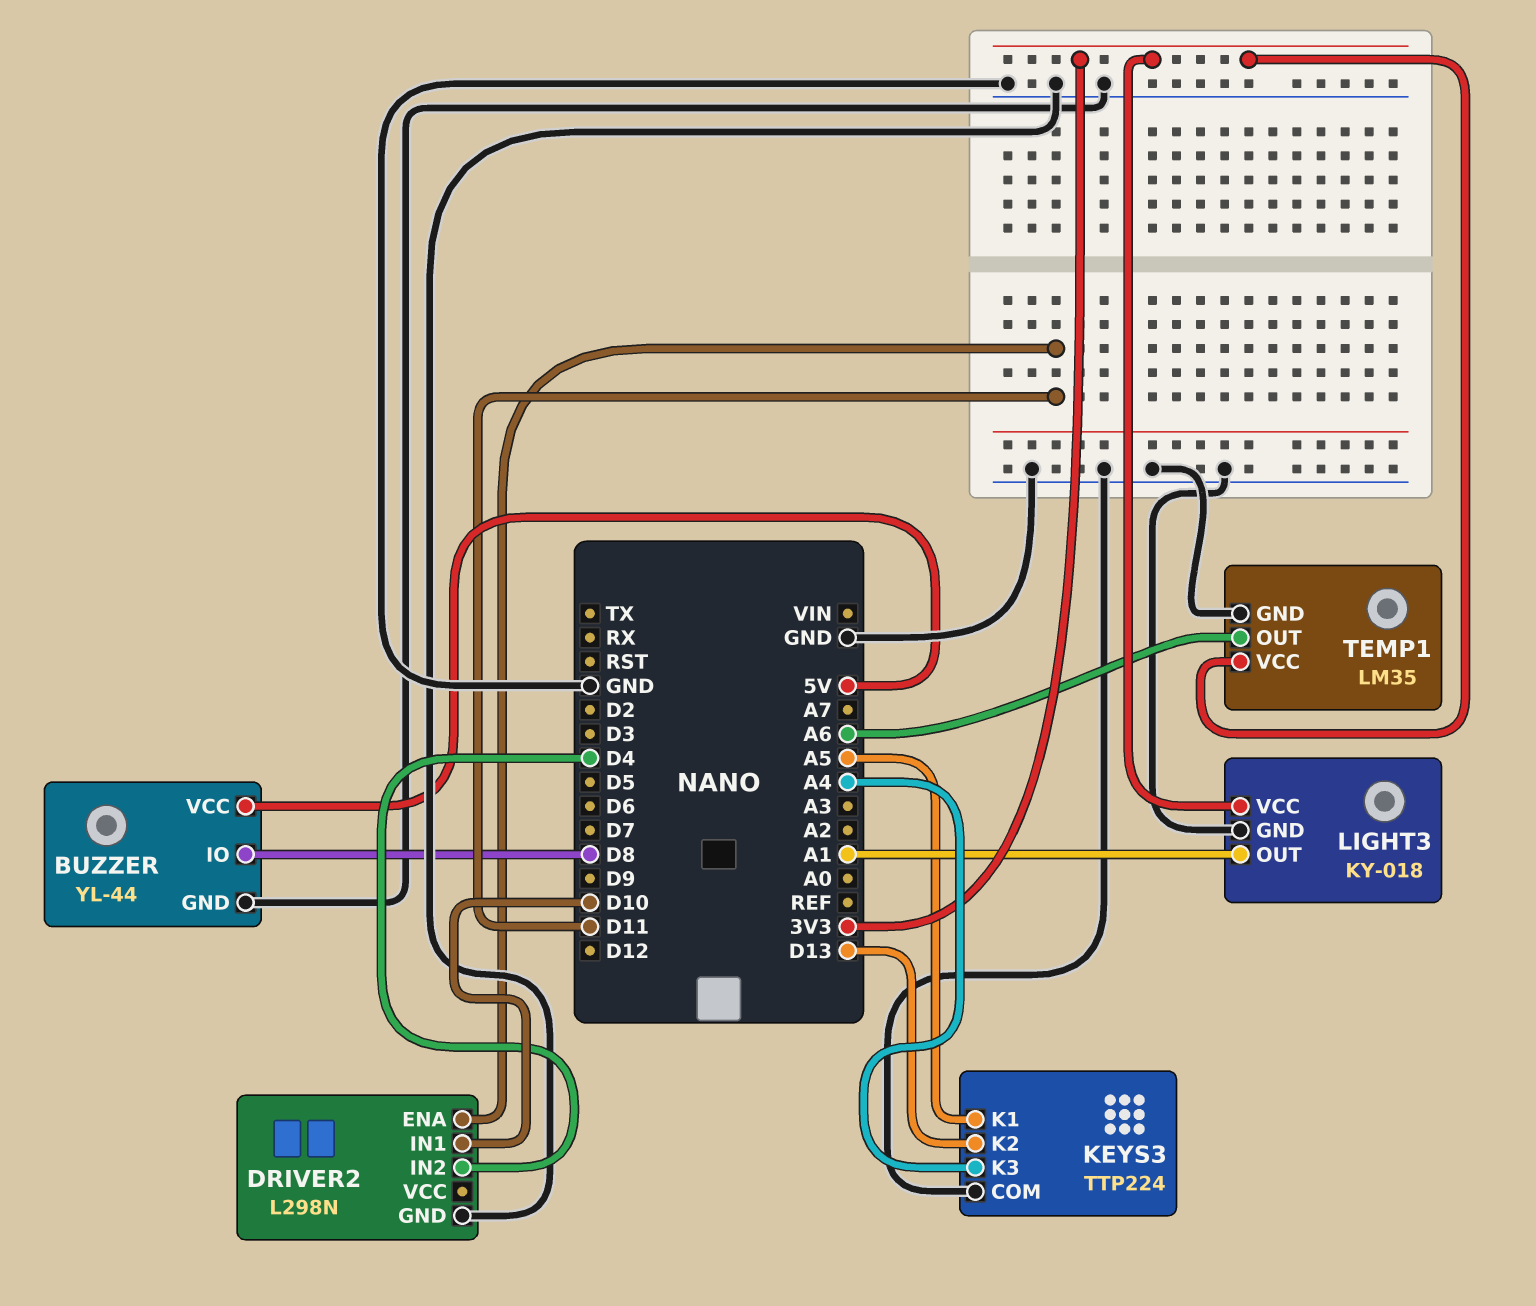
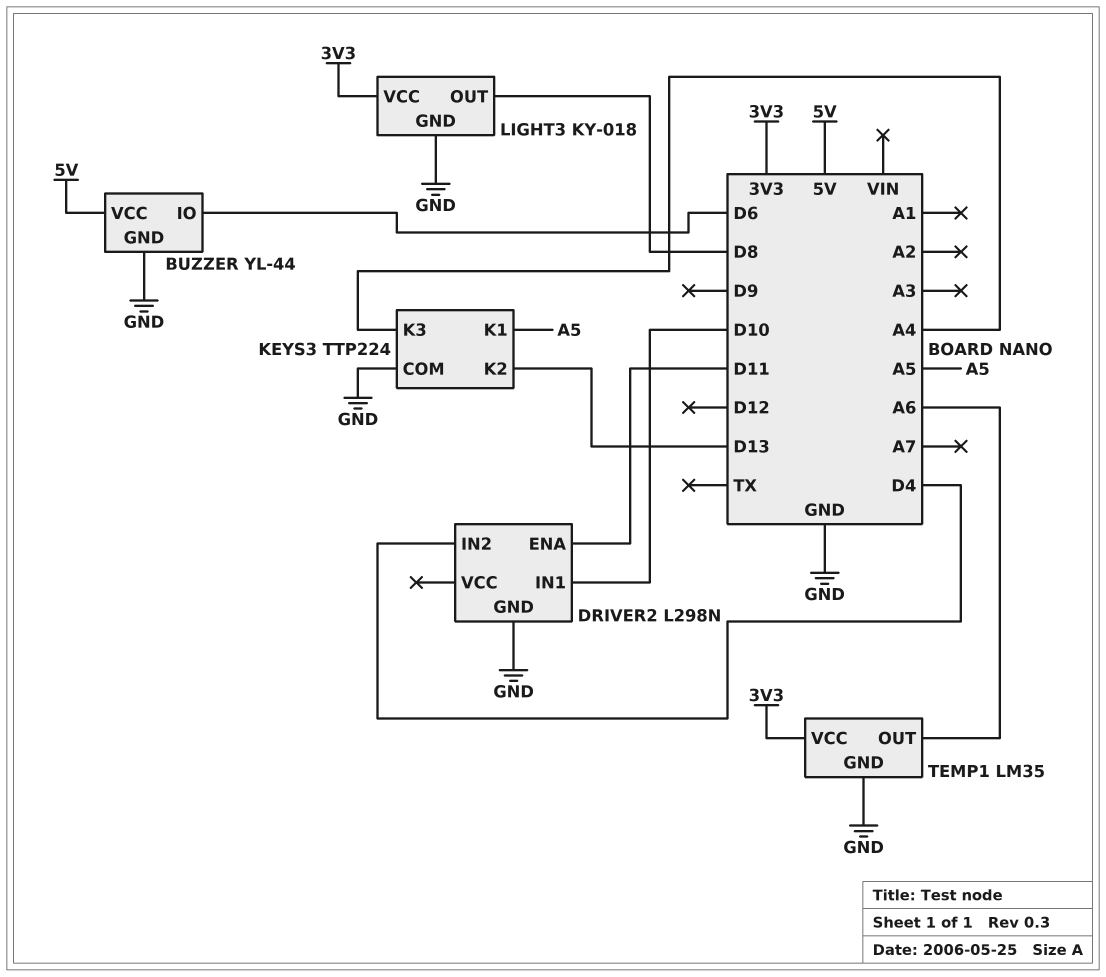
BUZZER pin IO: D8 -> D6
LIGHT3 pin OUT: A1 -> D8

